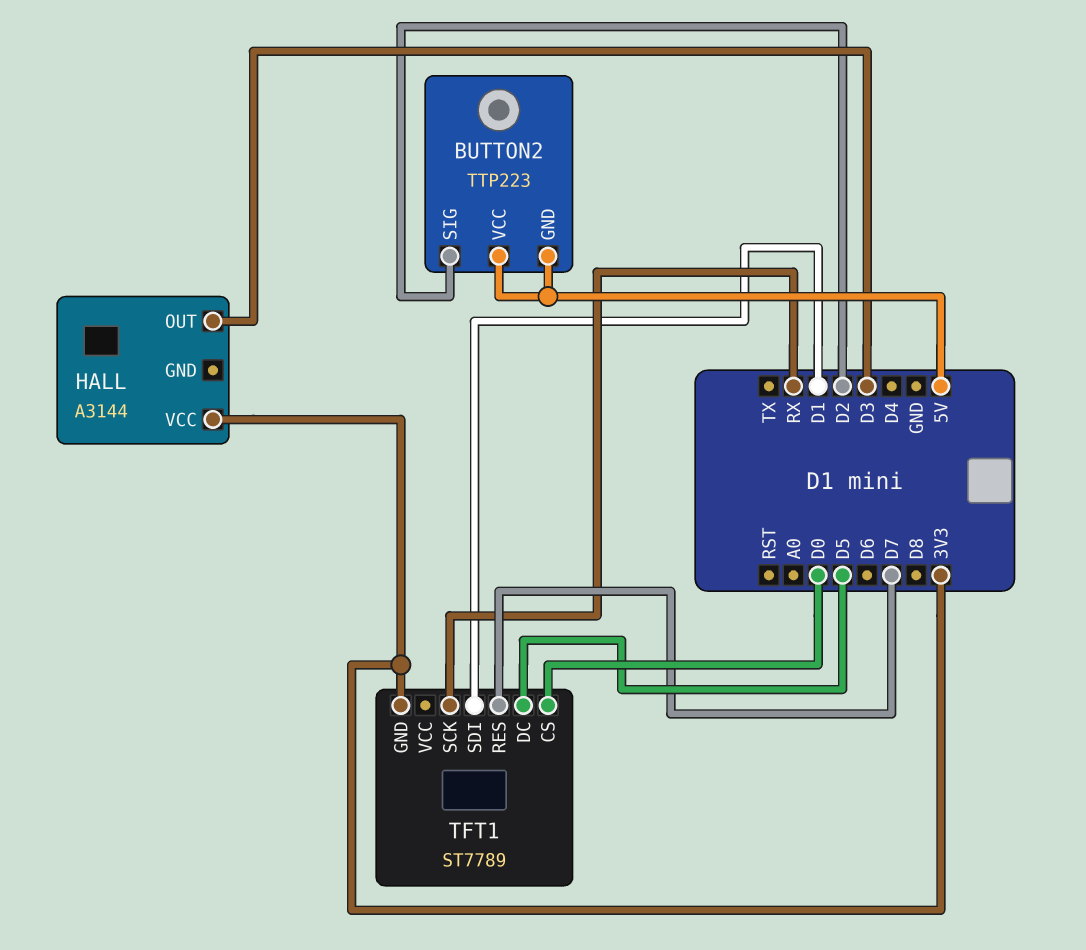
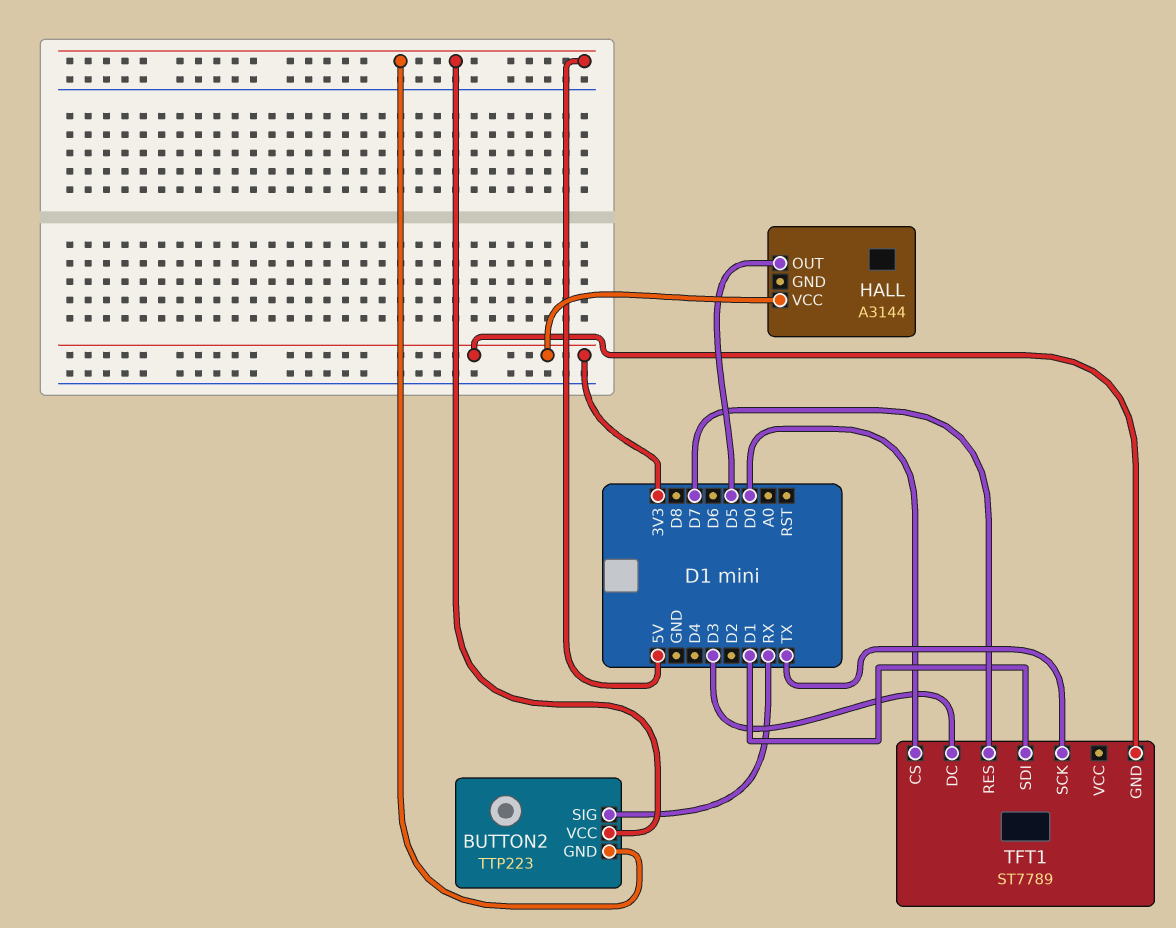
BUTTON2 pin SIG: D2 -> RX
HALL pin OUT: D3 -> D5
TFT1 pin DC: D5 -> D3
TFT1 pin SCK: RX -> TX

